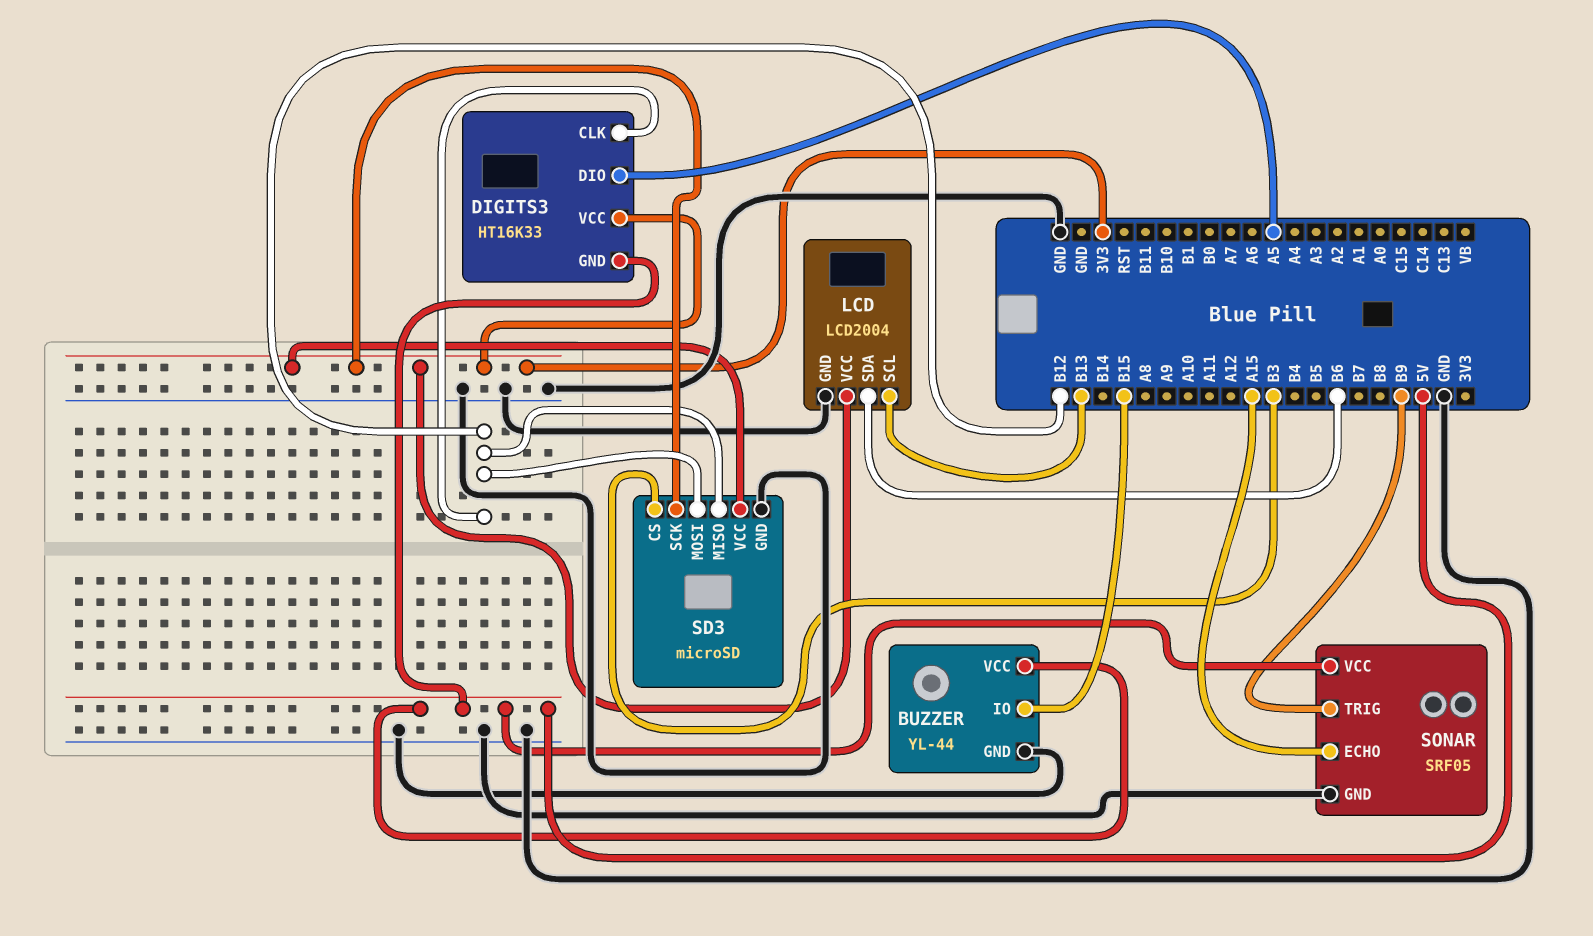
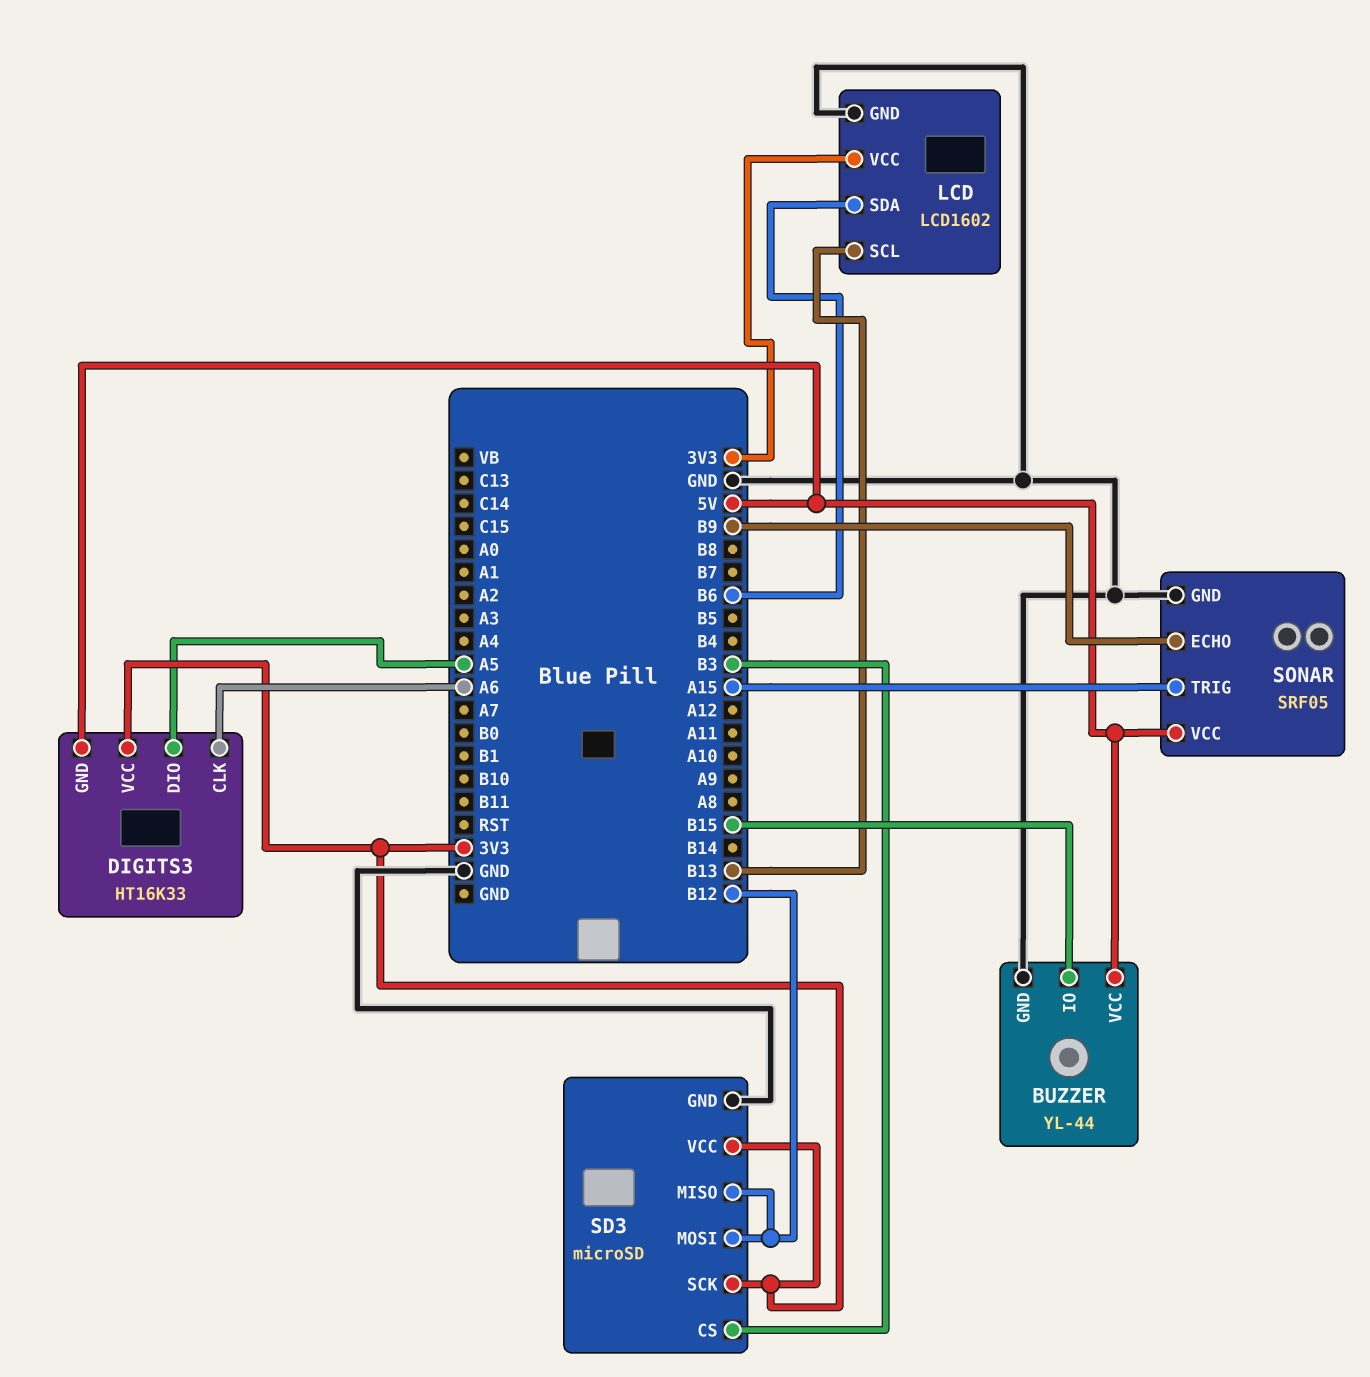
DIGITS3 pin CLK: B12 -> A6
LCD: LCD2004 -> LCD1602
SONAR pin ECHO: A15 -> B9
SONAR pin TRIG: B9 -> A15

